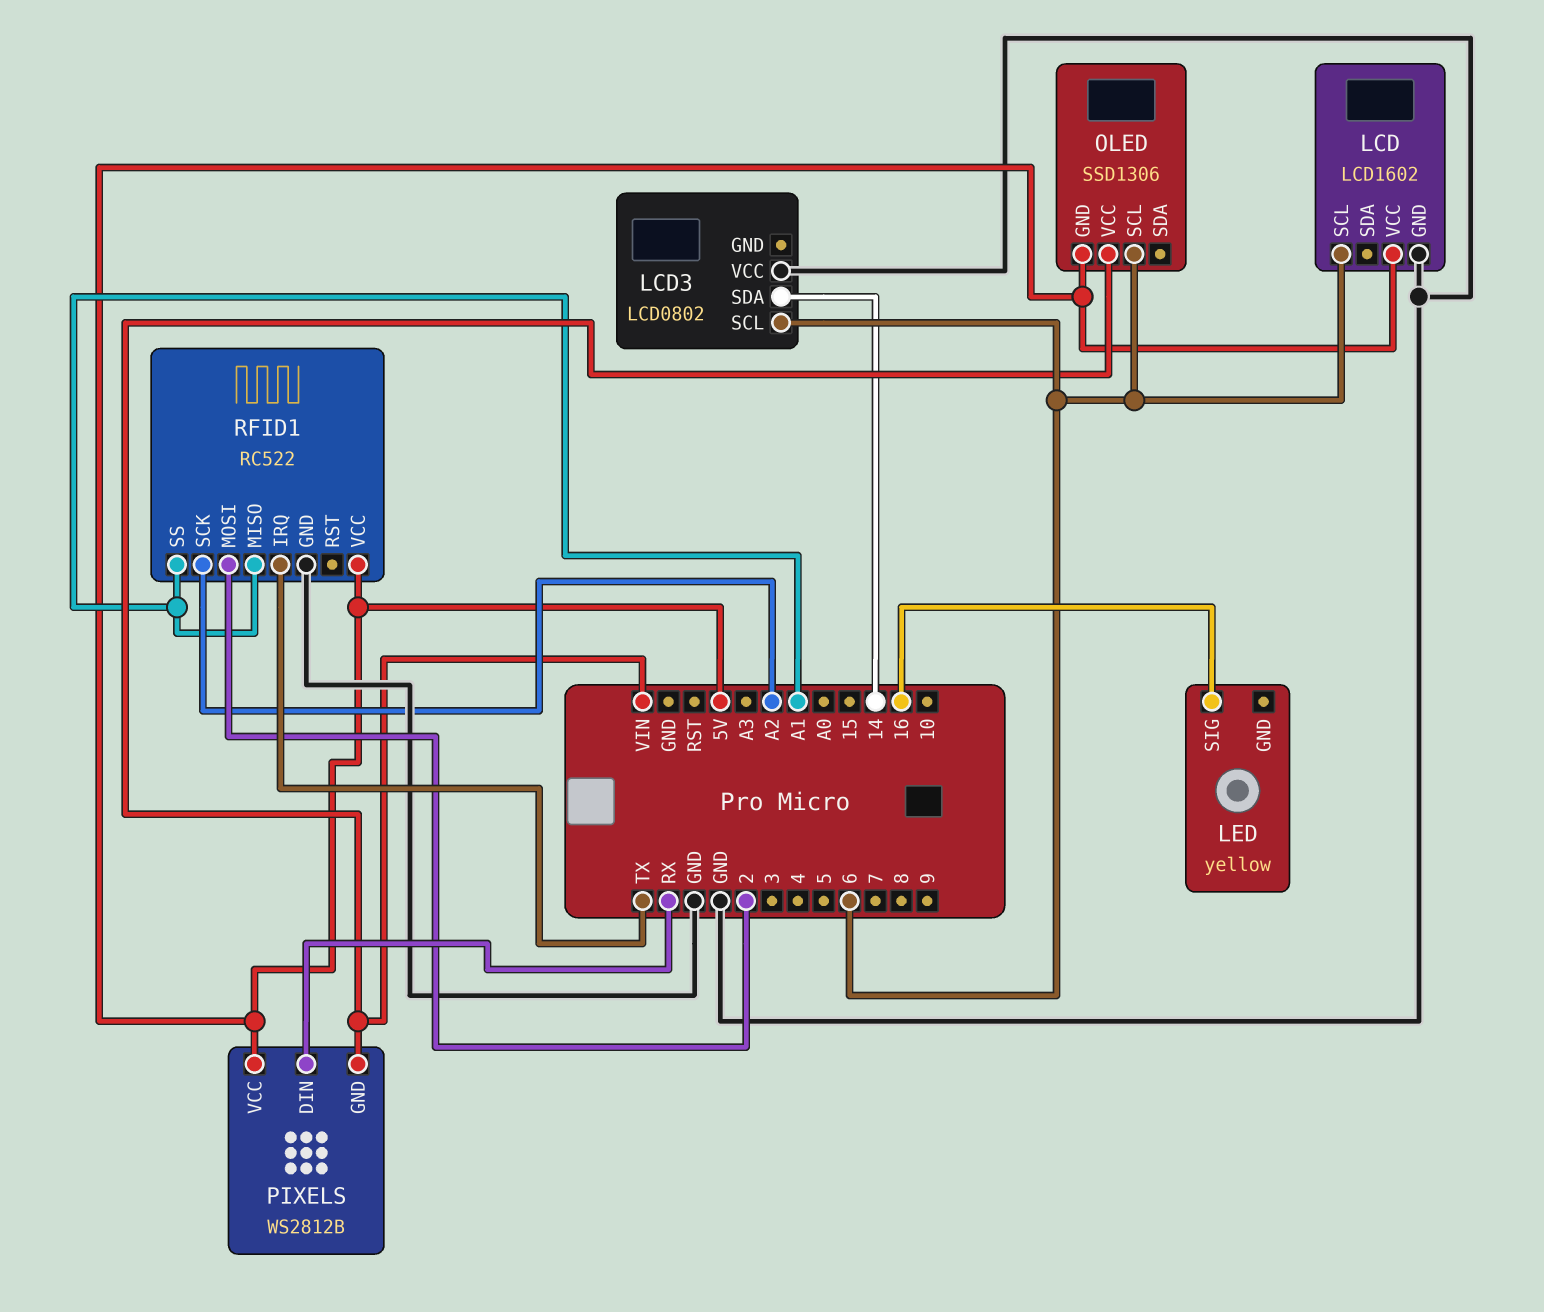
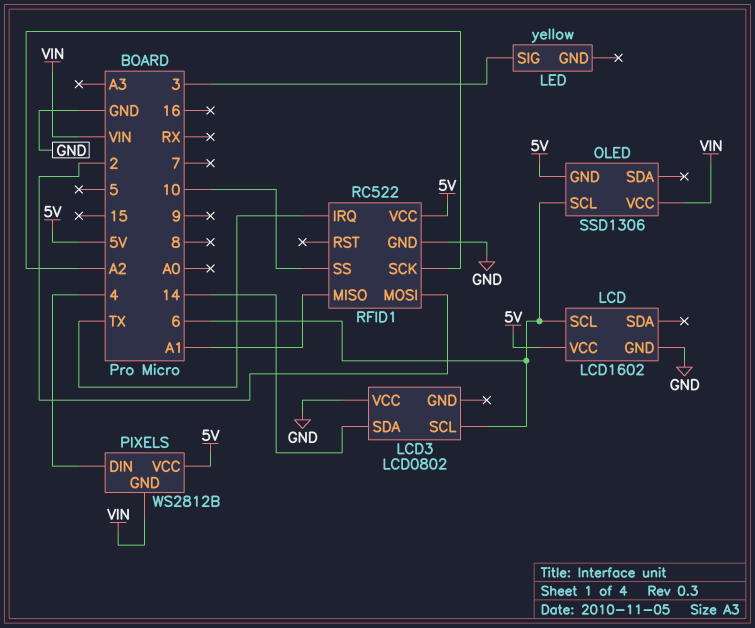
LED pin SIG: 16 -> 3
PIXELS pin DIN: RX -> 4
RFID1 pin SS: A1 -> 10

